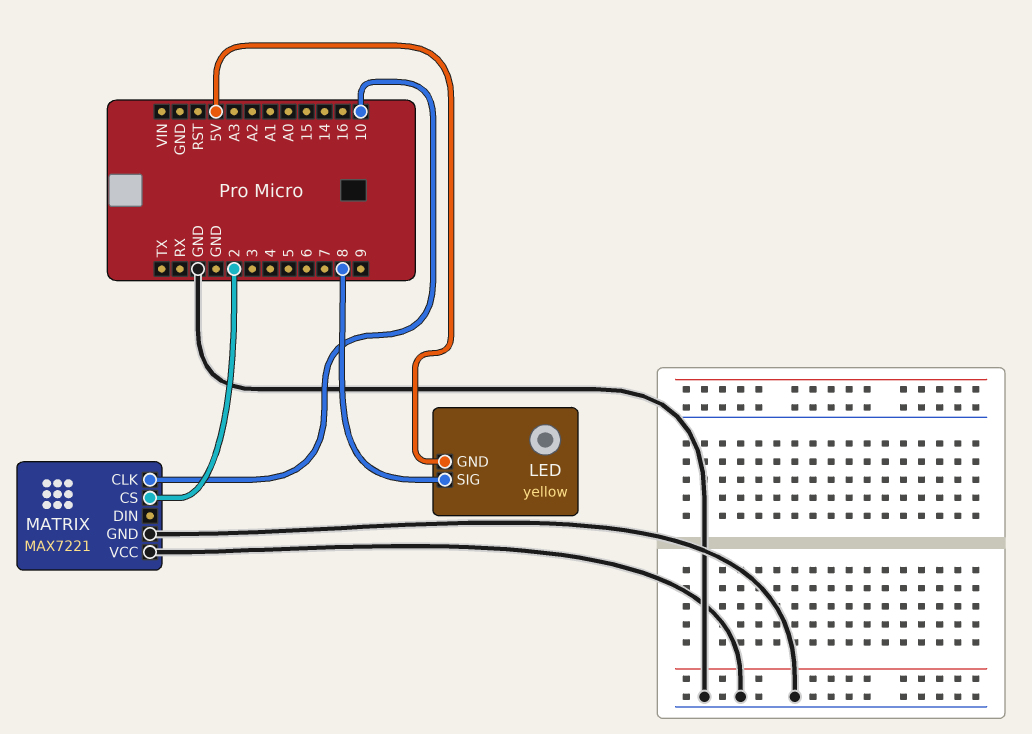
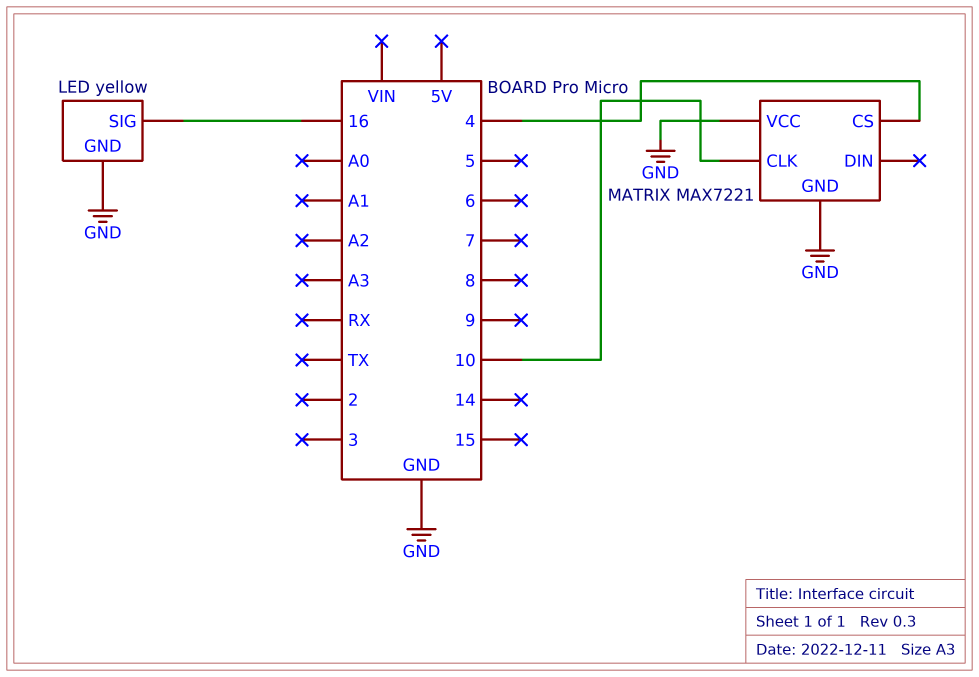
LED pin GND: 5V -> GND
LED pin SIG: 8 -> 16
MATRIX pin CS: 2 -> 4

